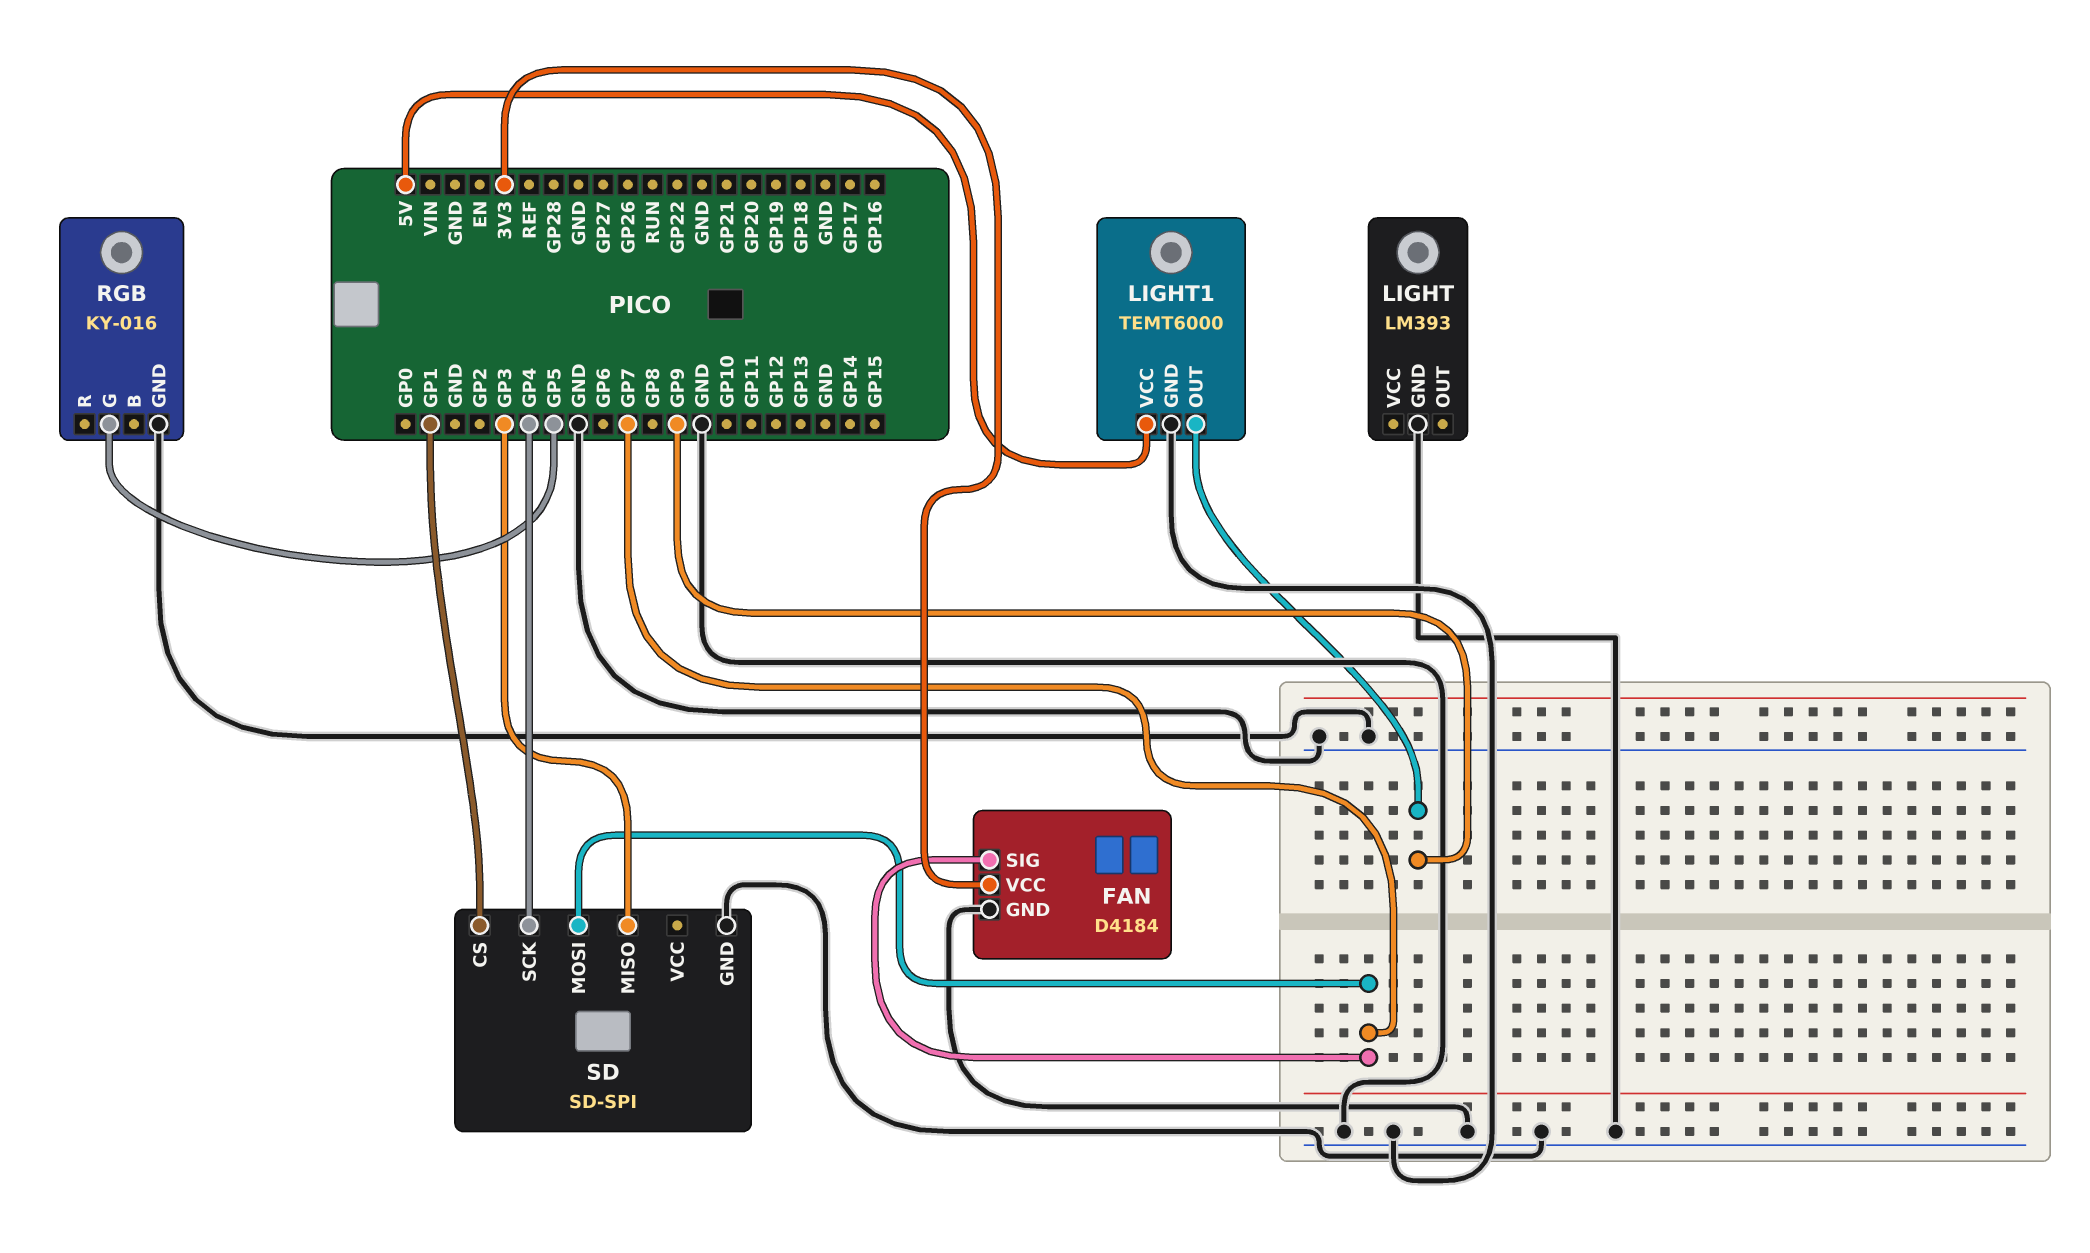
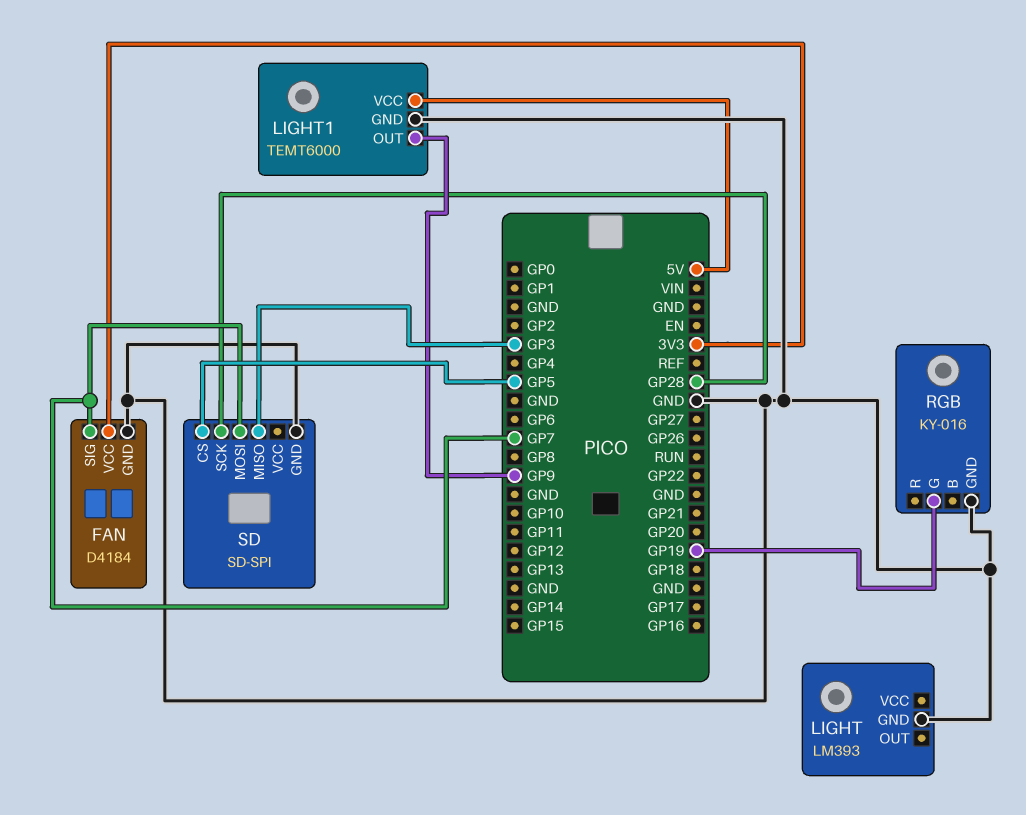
RGB pin G: GP5 -> GP19
SD pin CS: GP1 -> GP5
SD pin SCK: GP4 -> GP28

